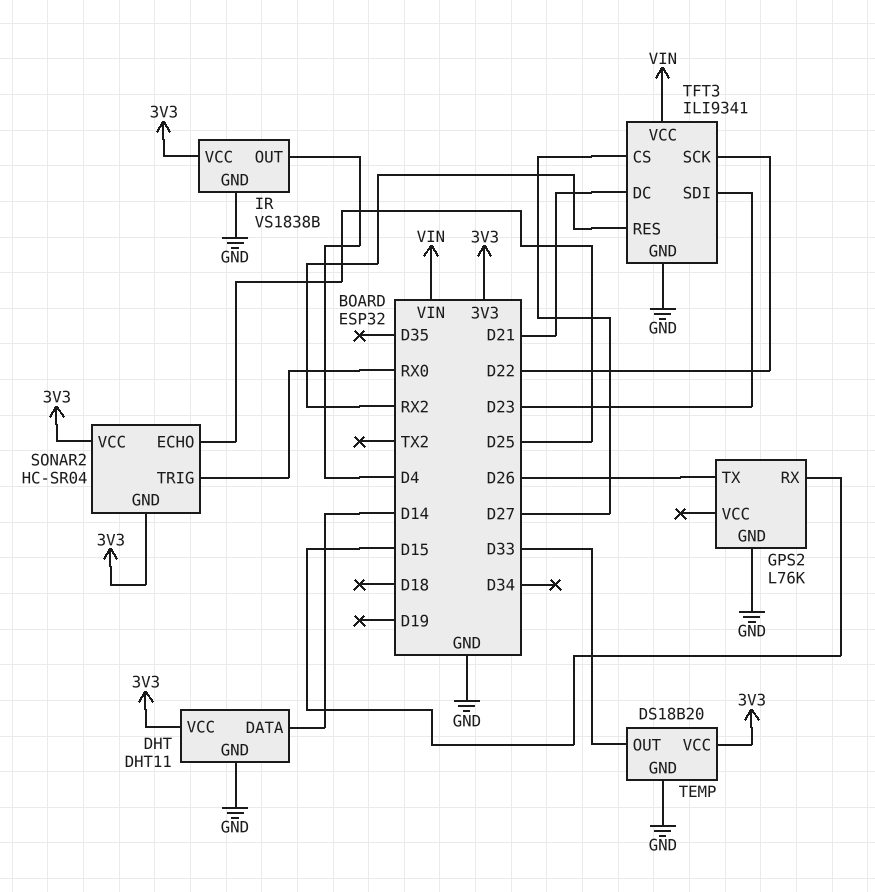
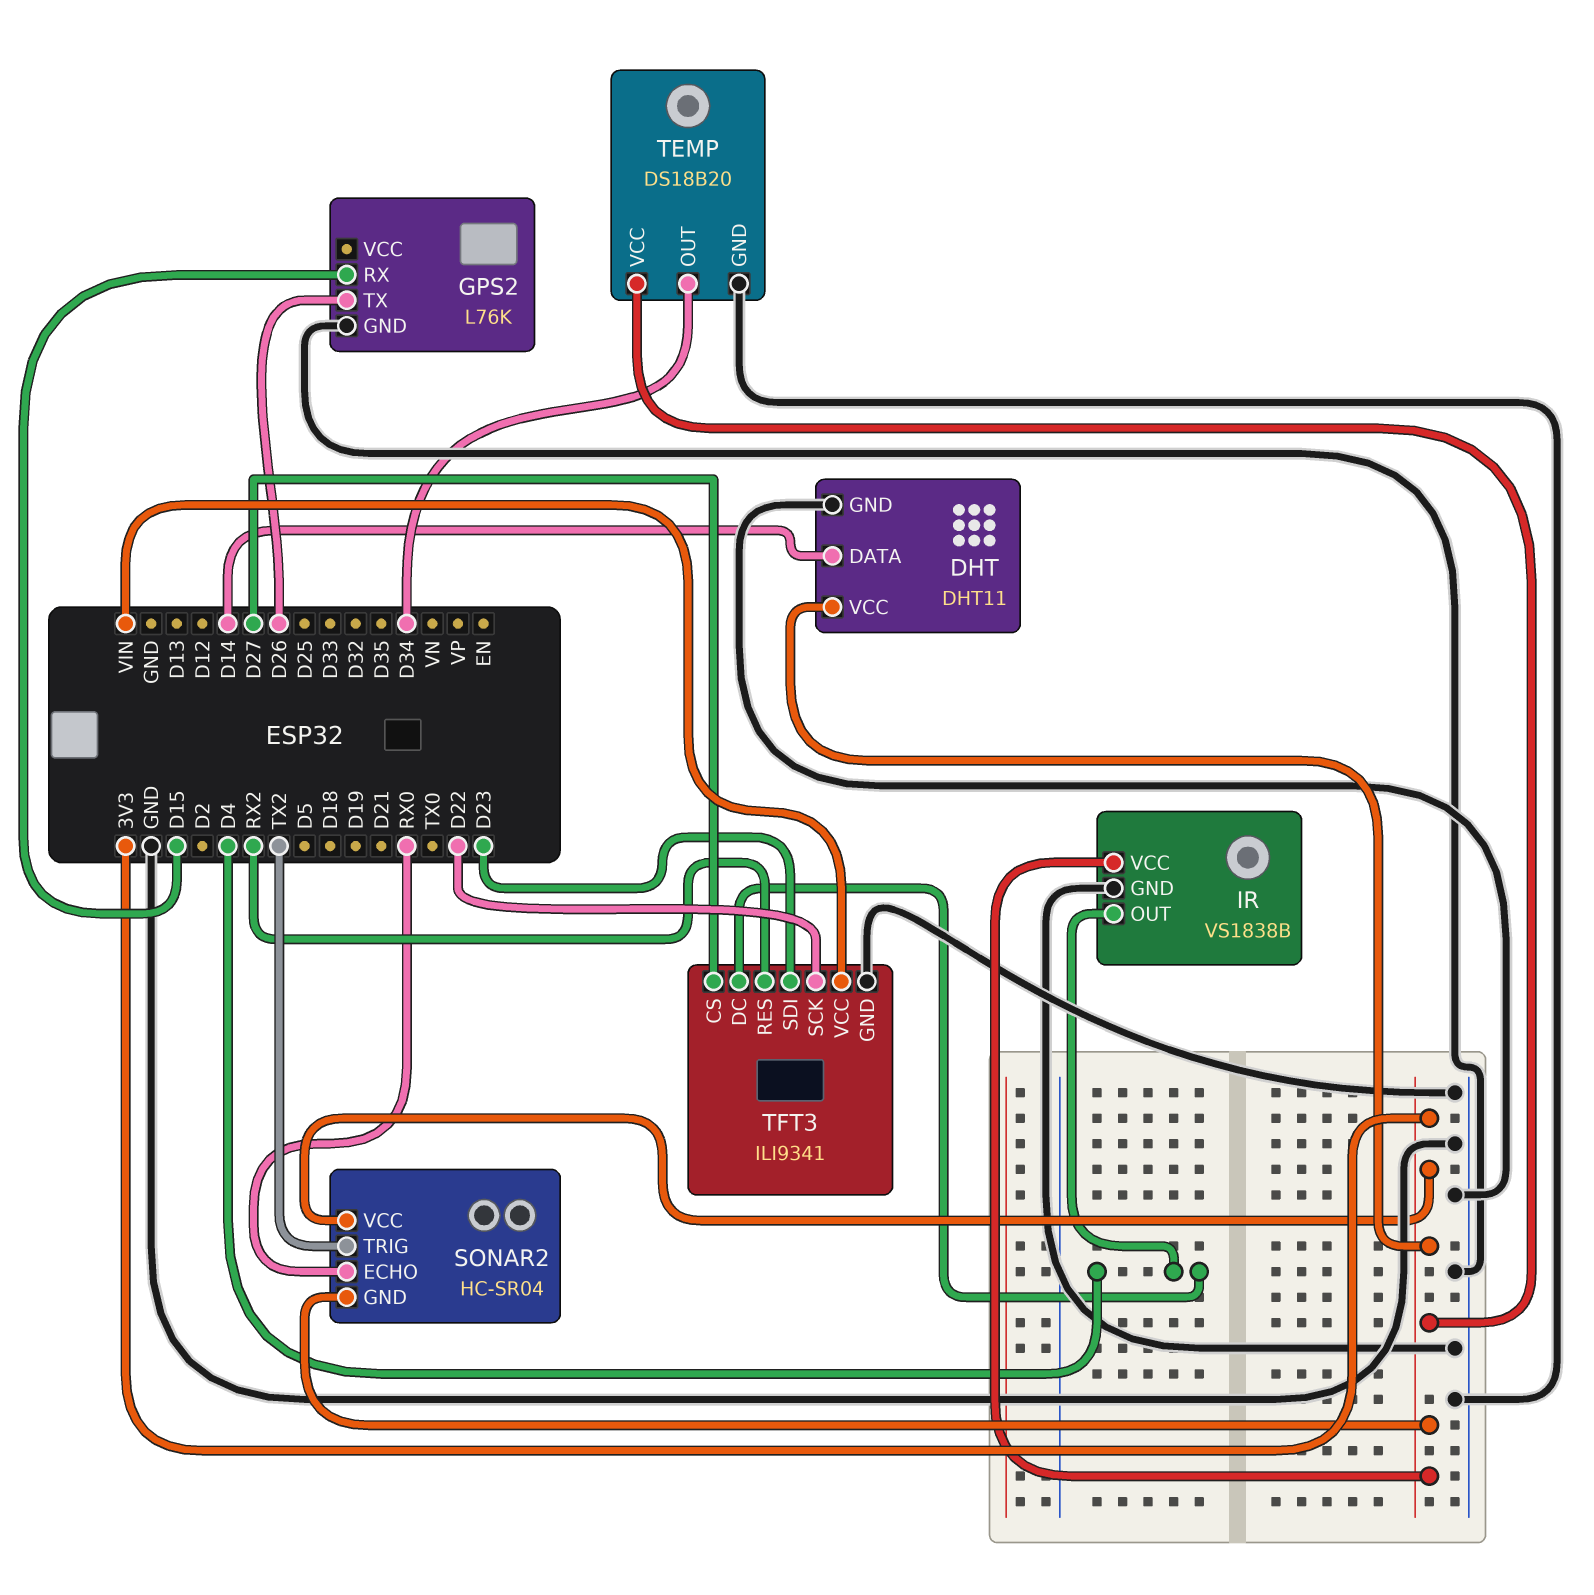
SONAR2 pin ECHO: D25 -> RX0
SONAR2 pin TRIG: RX0 -> TX2
TEMP pin OUT: D33 -> D34
TFT3 pin DC: D21 -> D4

